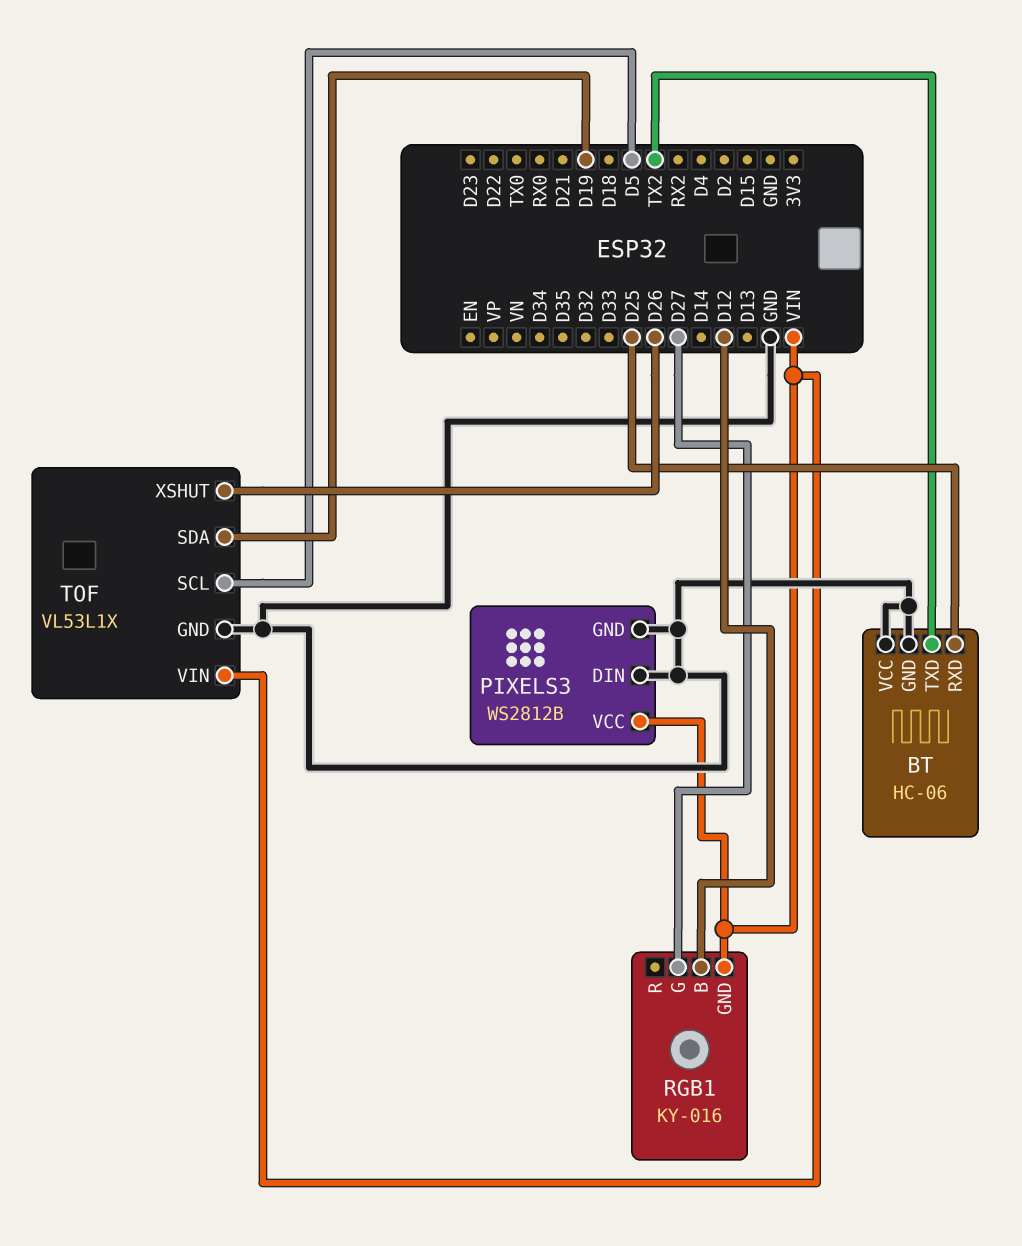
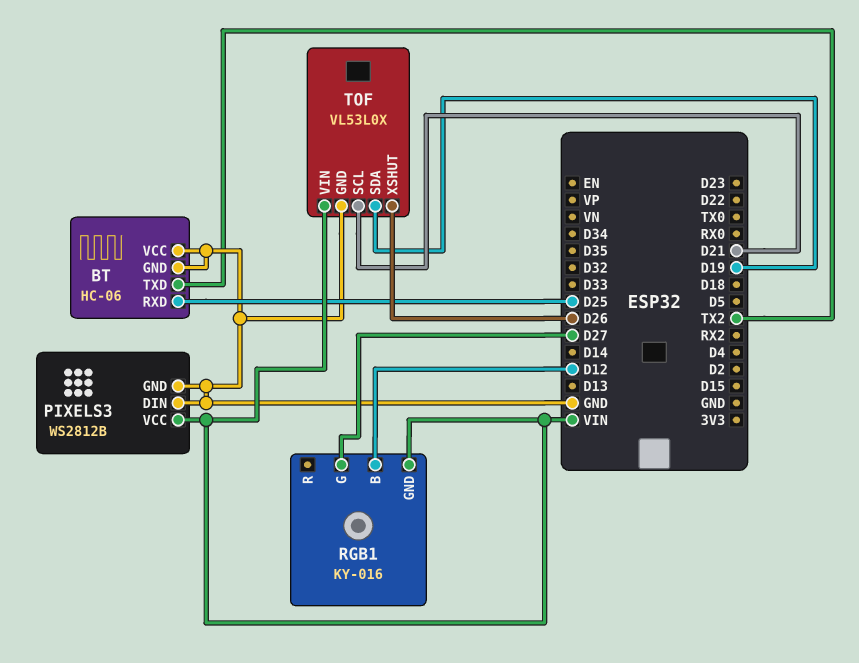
TOF: VL53L1X -> VL53L0X
TOF pin SCL: D5 -> D21

